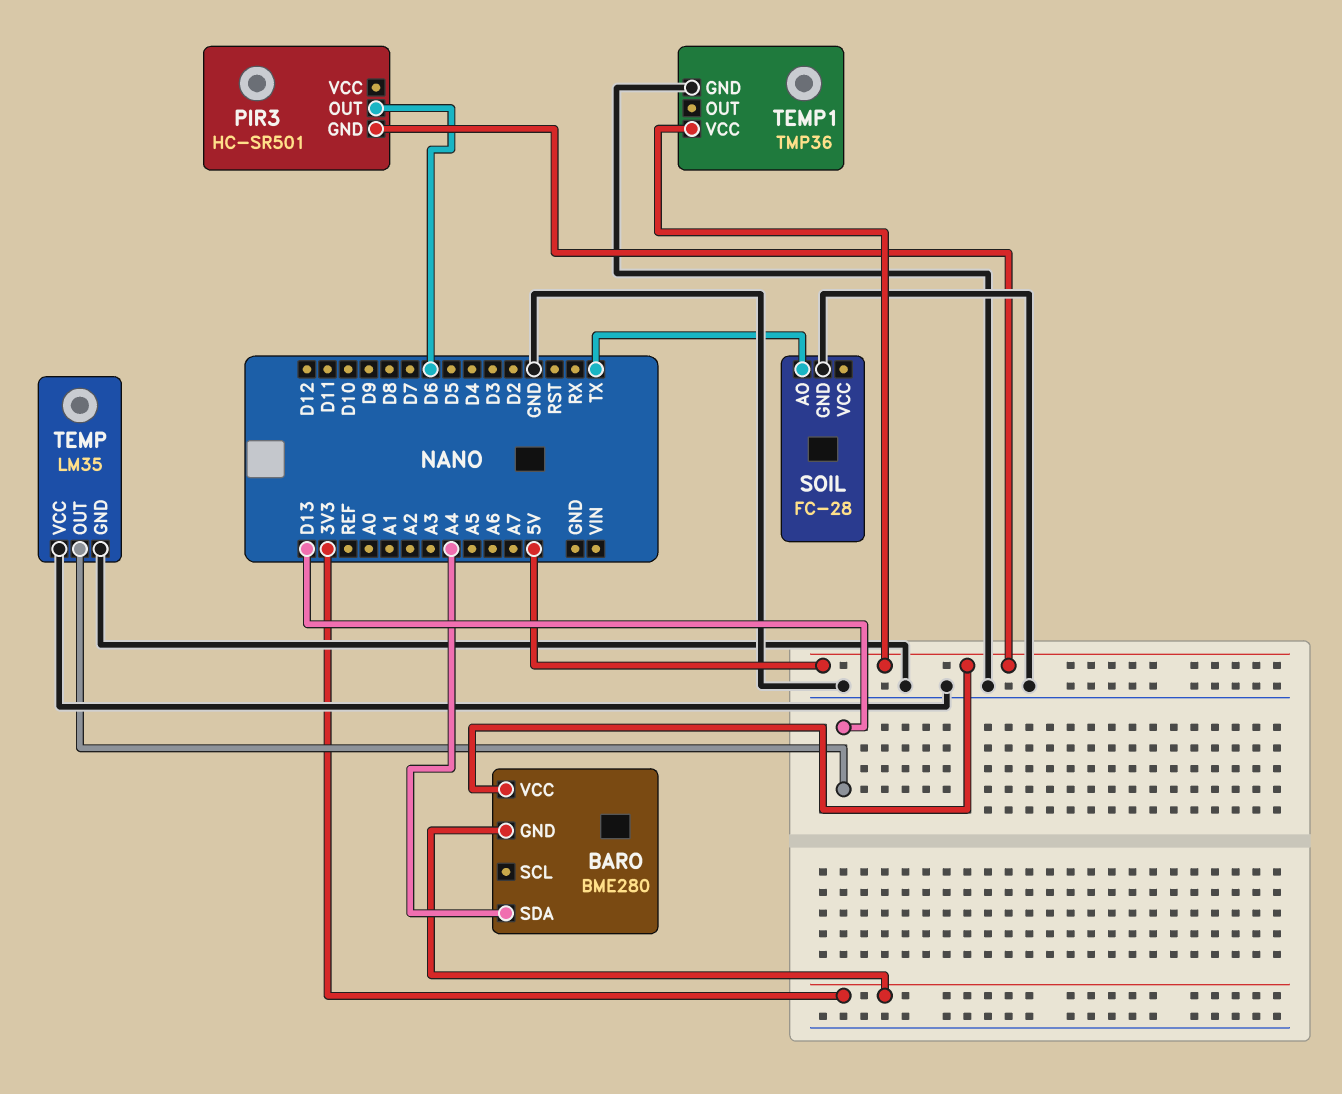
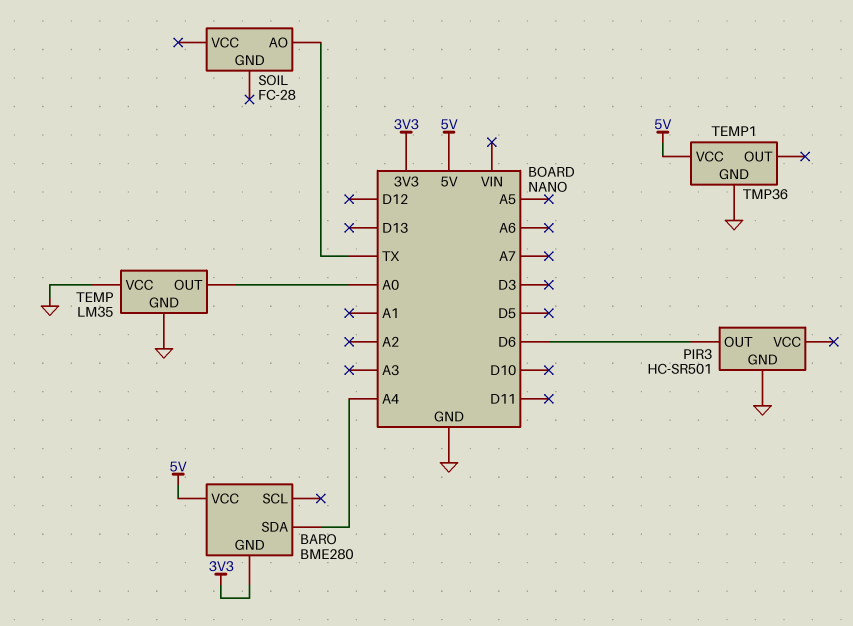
PIR3 pin GND: 5V -> GND
SOIL pin GND: GND -> none
TEMP pin OUT: D13 -> A0

